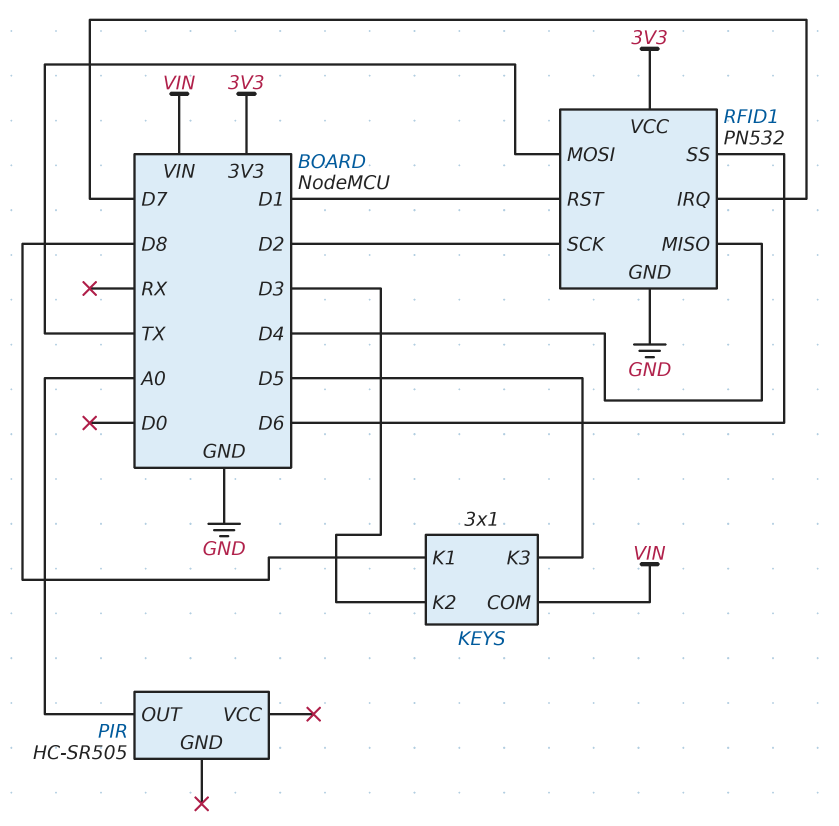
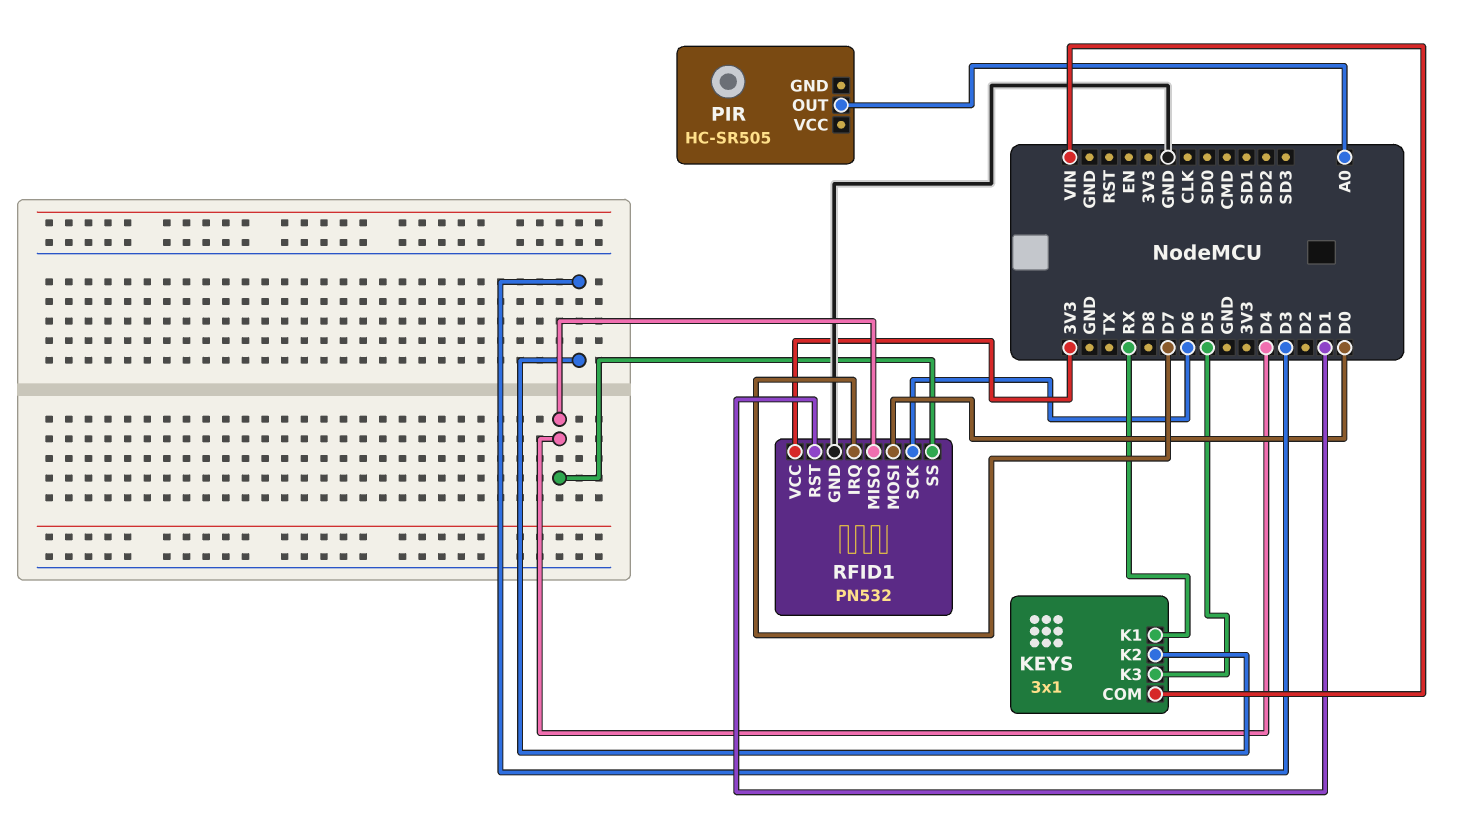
KEYS pin K1: D8 -> RX
RFID1 pin MOSI: TX -> D0
RFID1 pin SCK: D2 -> D6
RFID1 pin SS: D6 -> D4

